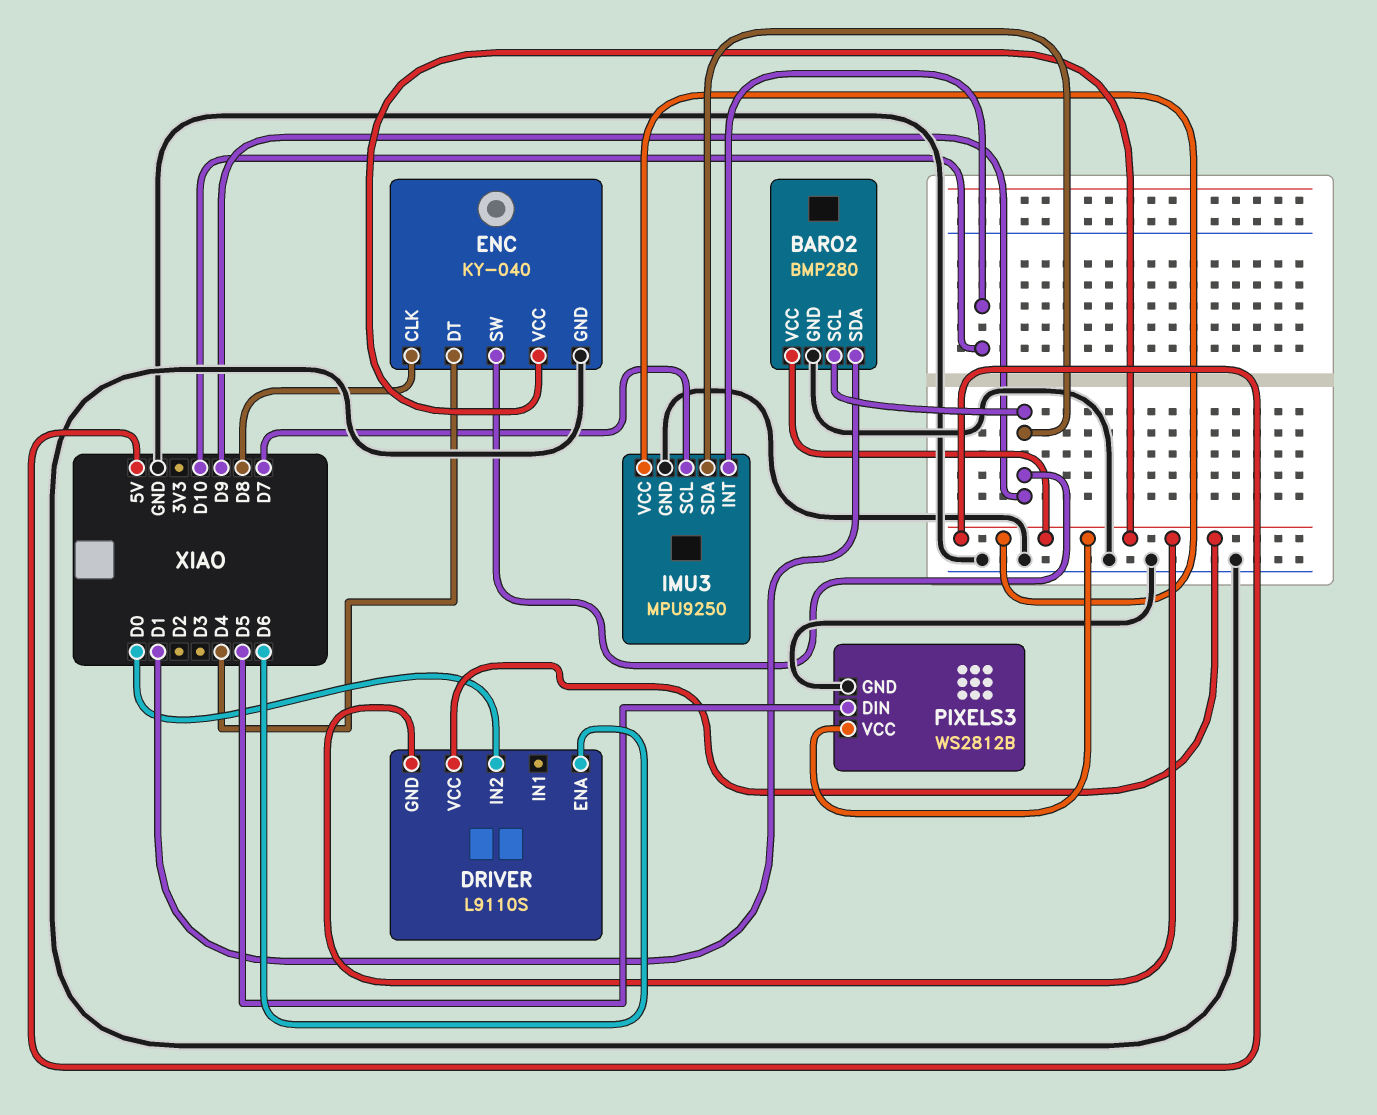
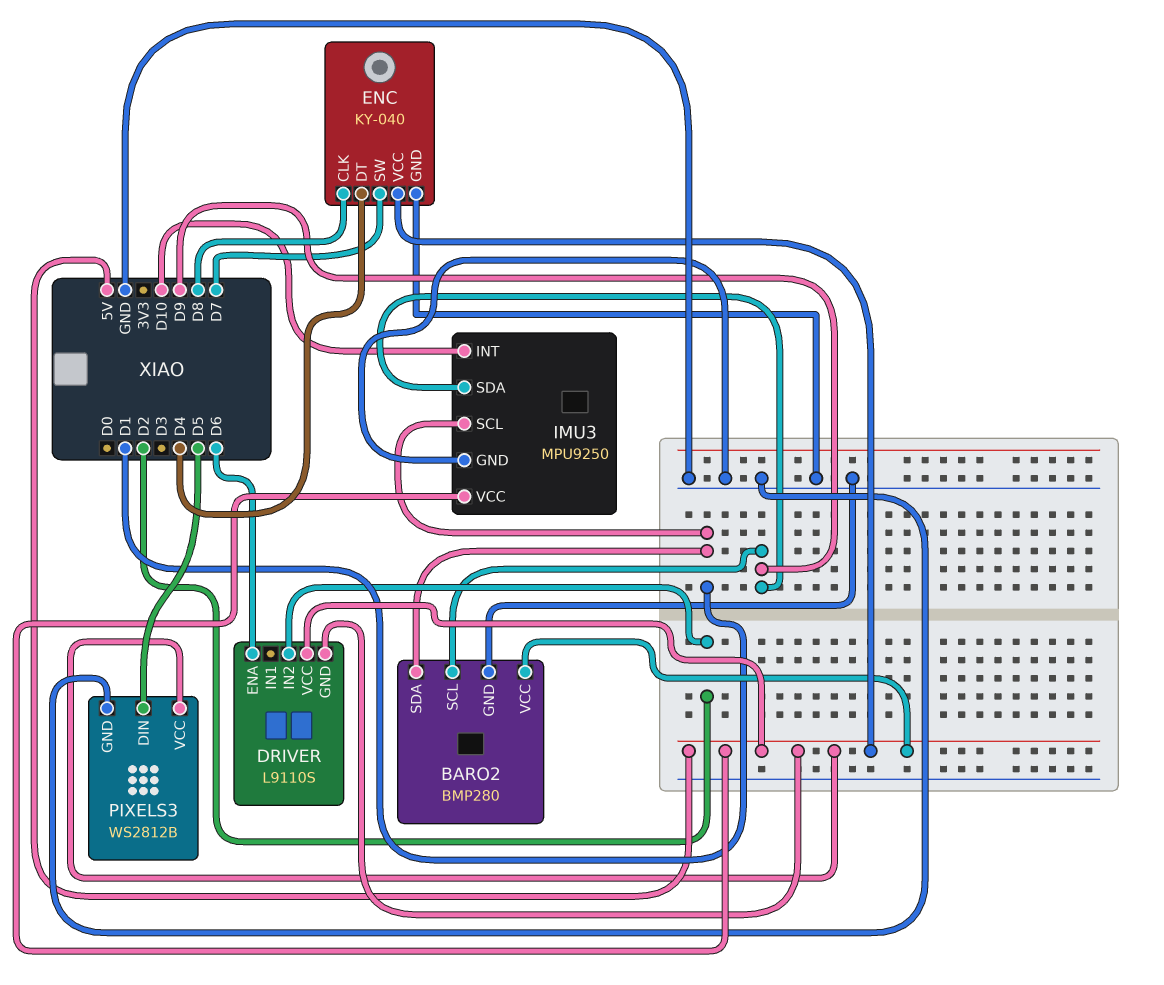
DRIVER pin IN2: D0 -> D2
ENC pin SW: D9 -> D7
IMU3 pin SCL: D7 -> D1

